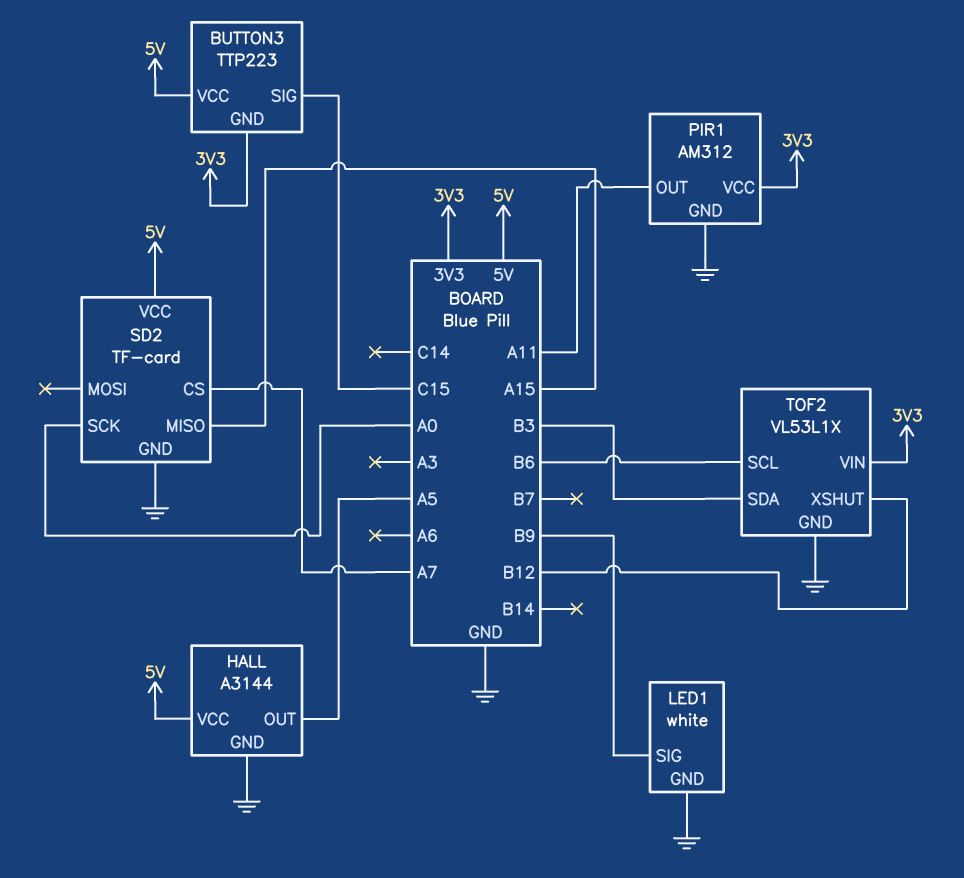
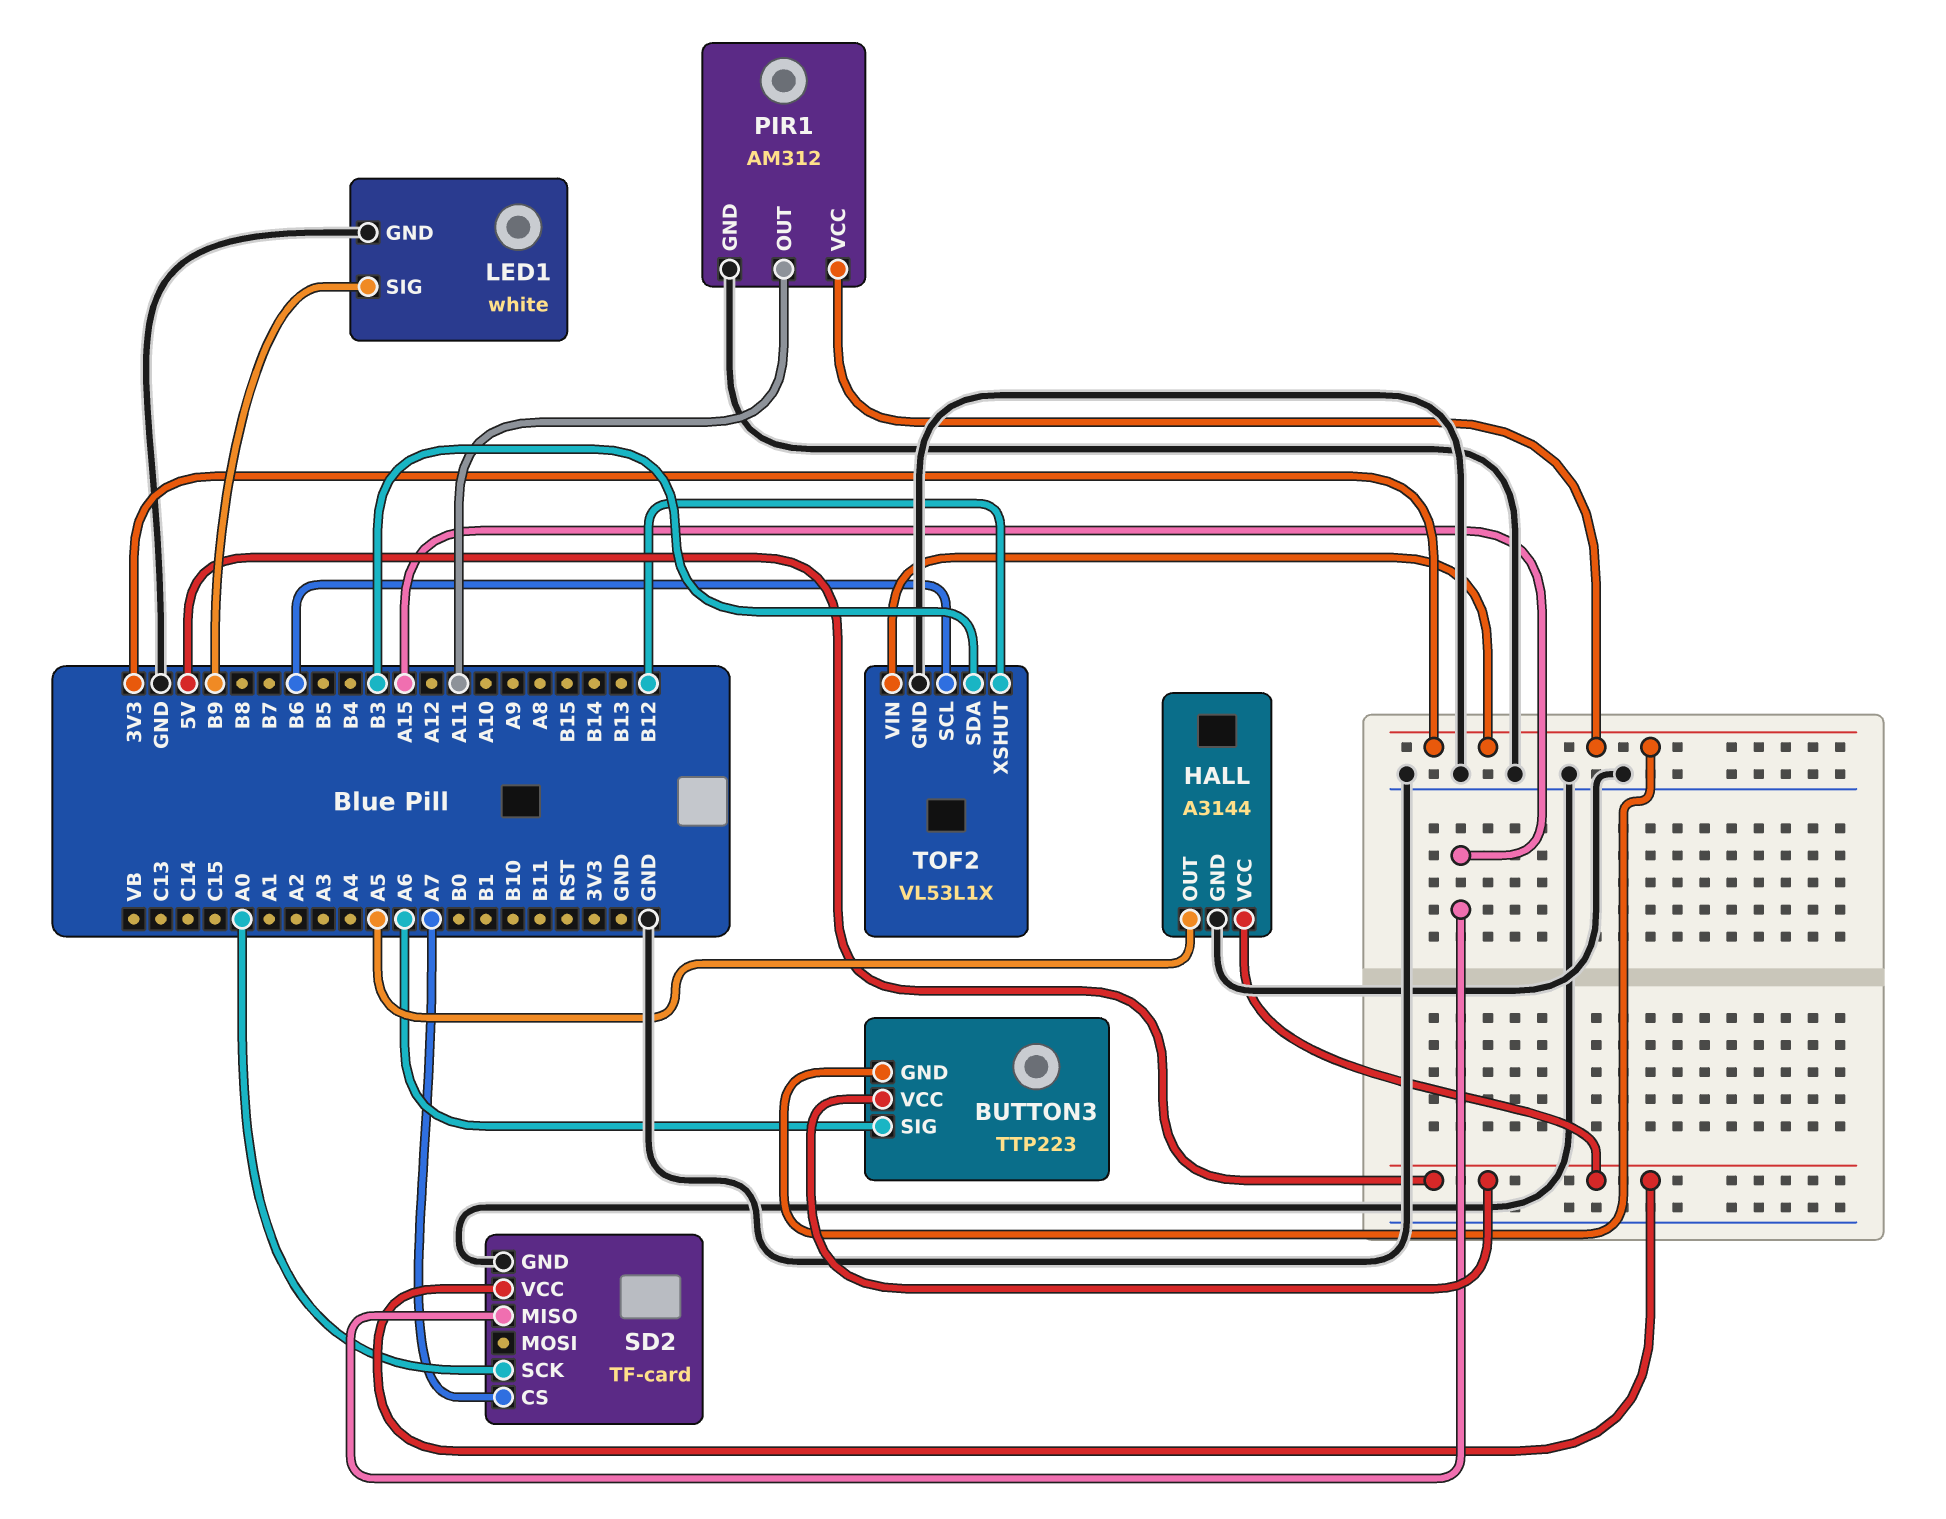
BUTTON3 pin SIG: C15 -> A6

